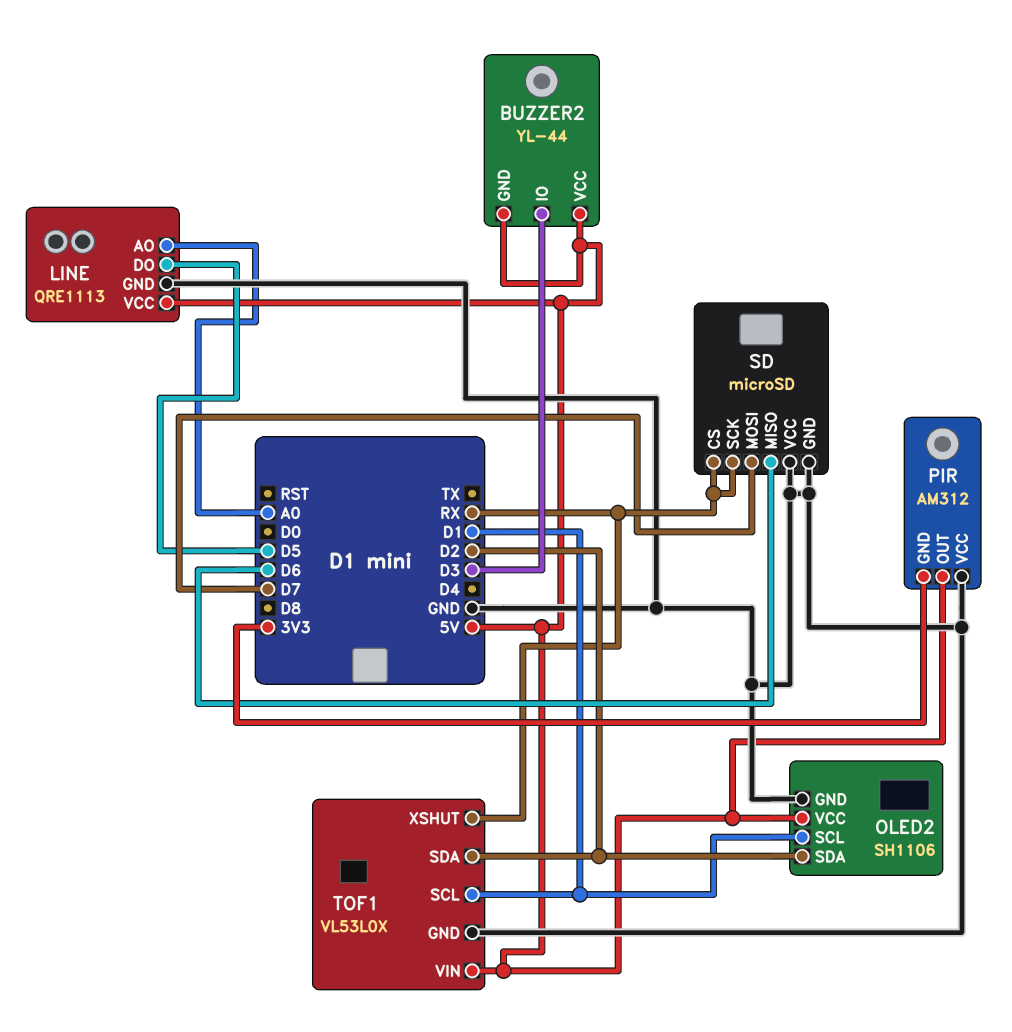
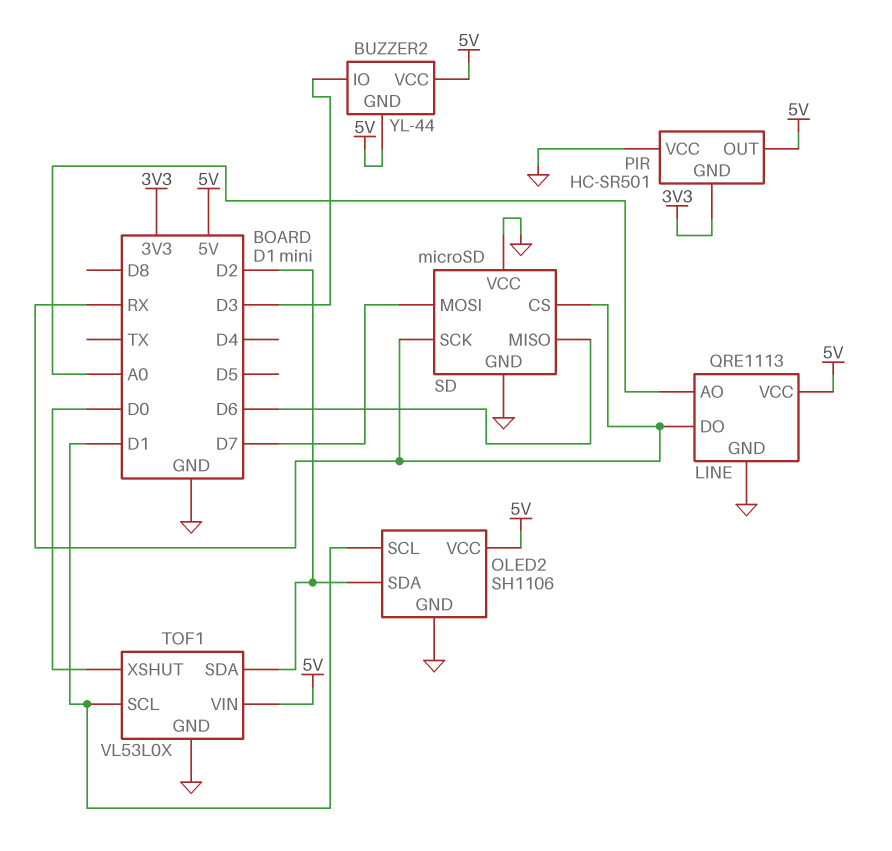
LINE pin DO: D5 -> RX
PIR: AM312 -> HC-SR501
TOF1 pin XSHUT: RX -> D0

